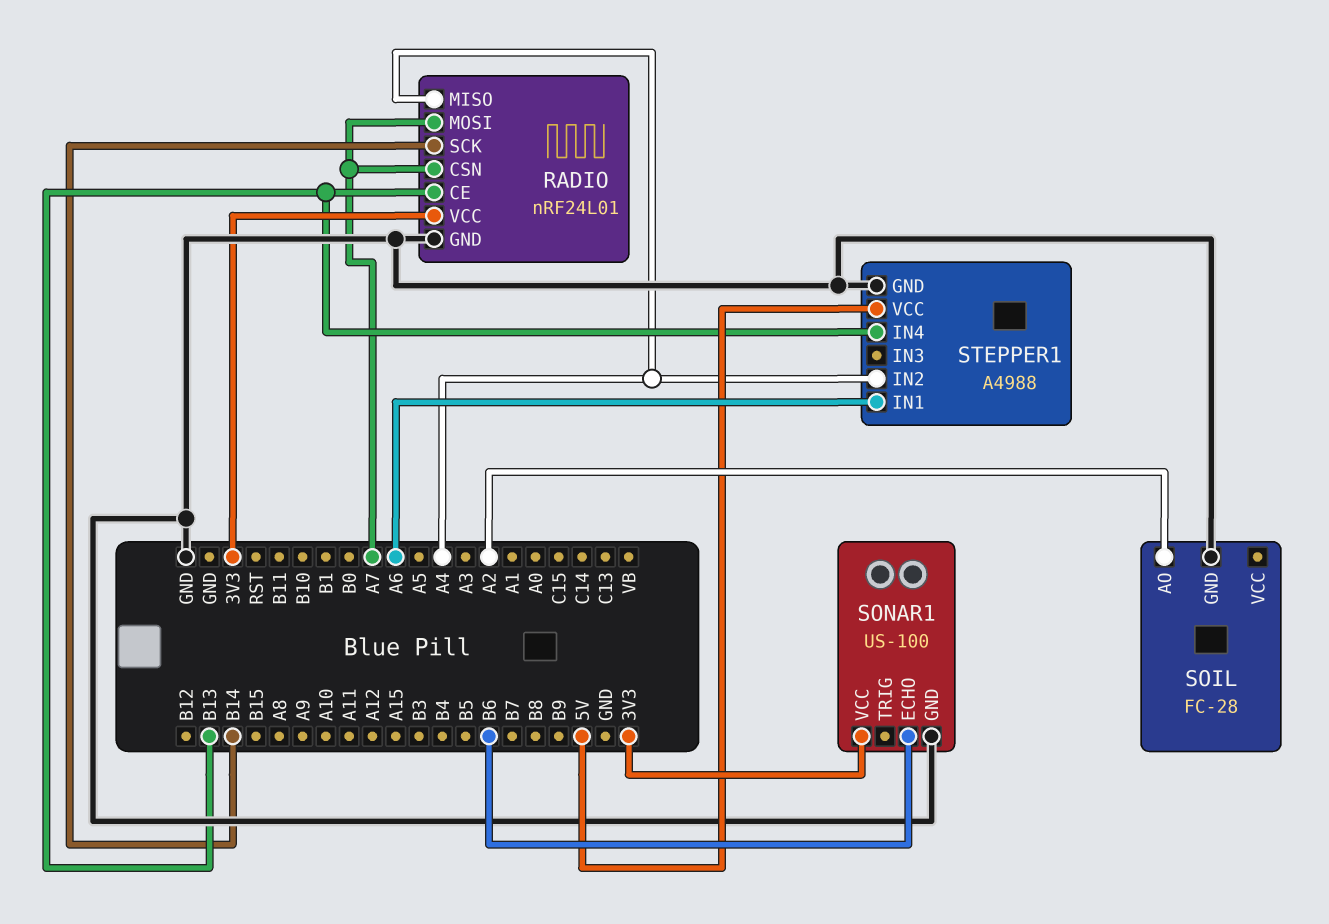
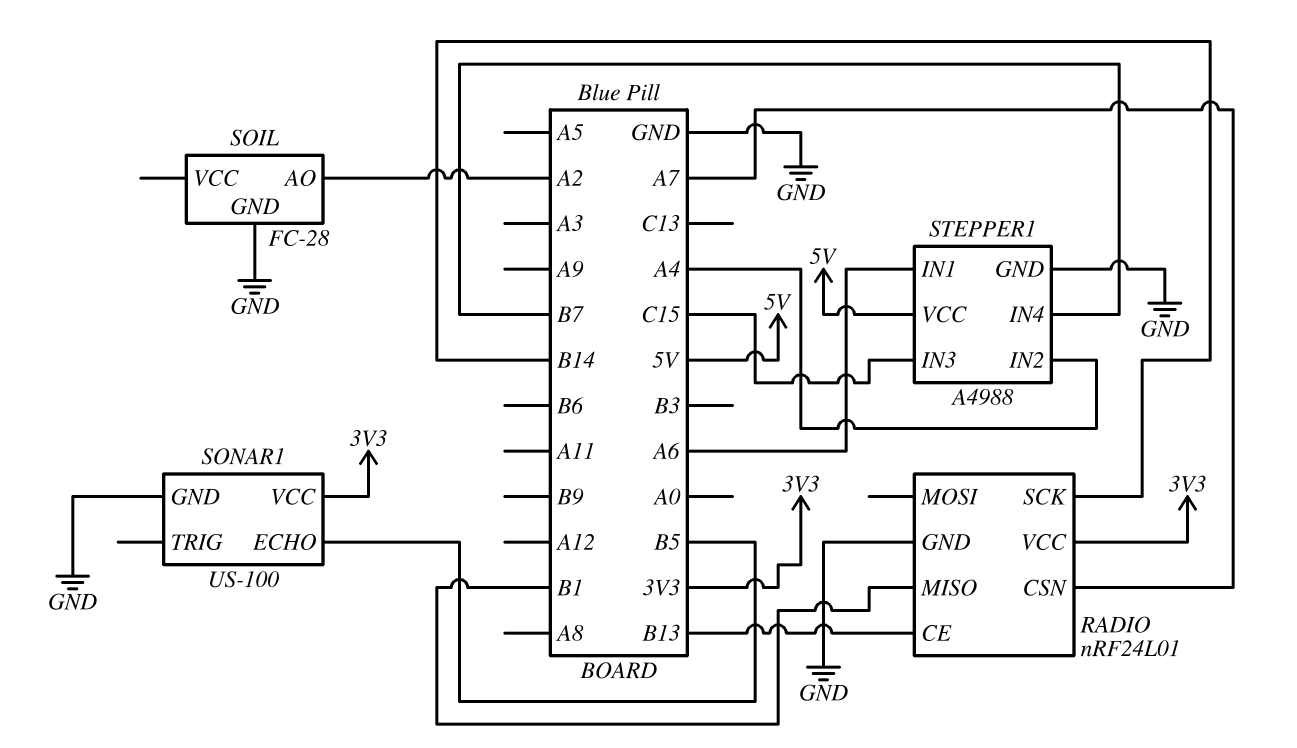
RADIO pin MISO: A4 -> B1
RADIO pin MOSI: A7 -> none
SONAR1 pin ECHO: B6 -> B5
STEPPER1 pin IN3: none -> C15
STEPPER1 pin IN4: B13 -> B7

